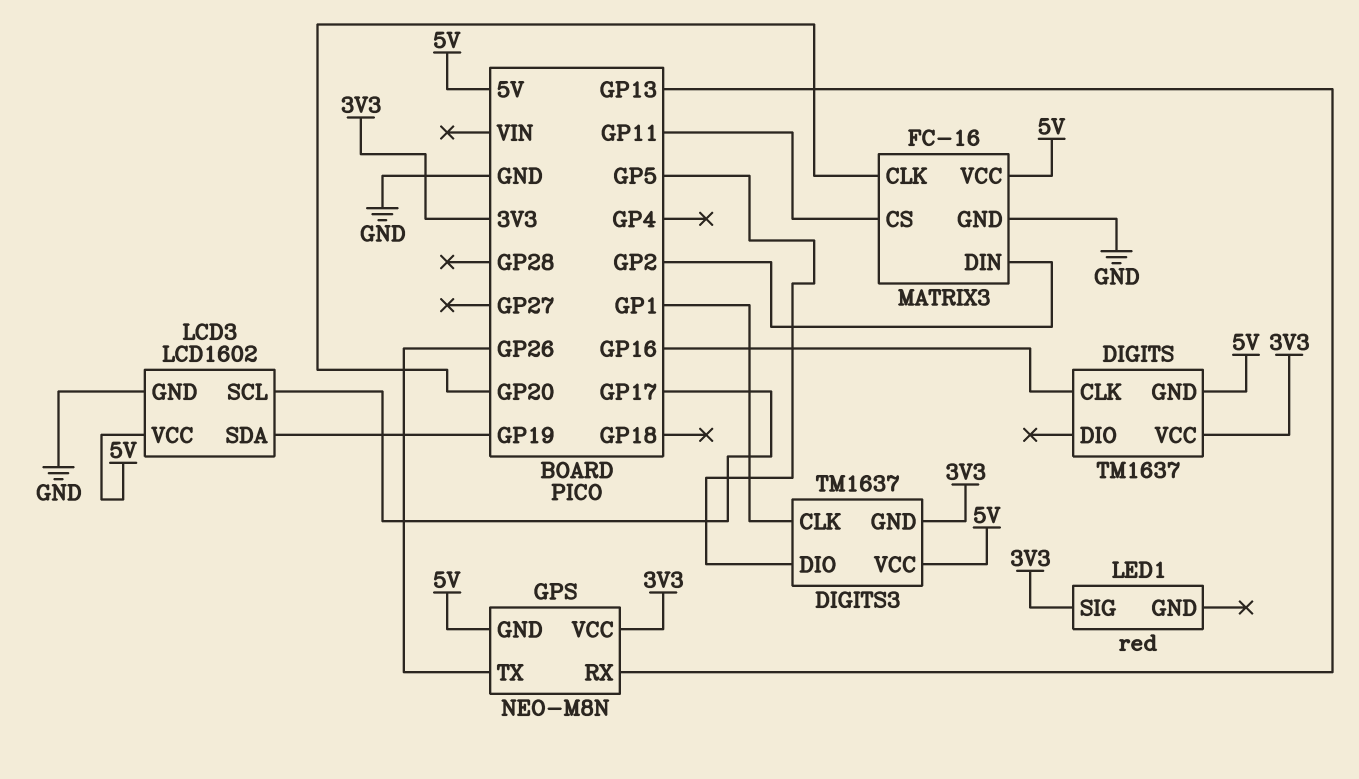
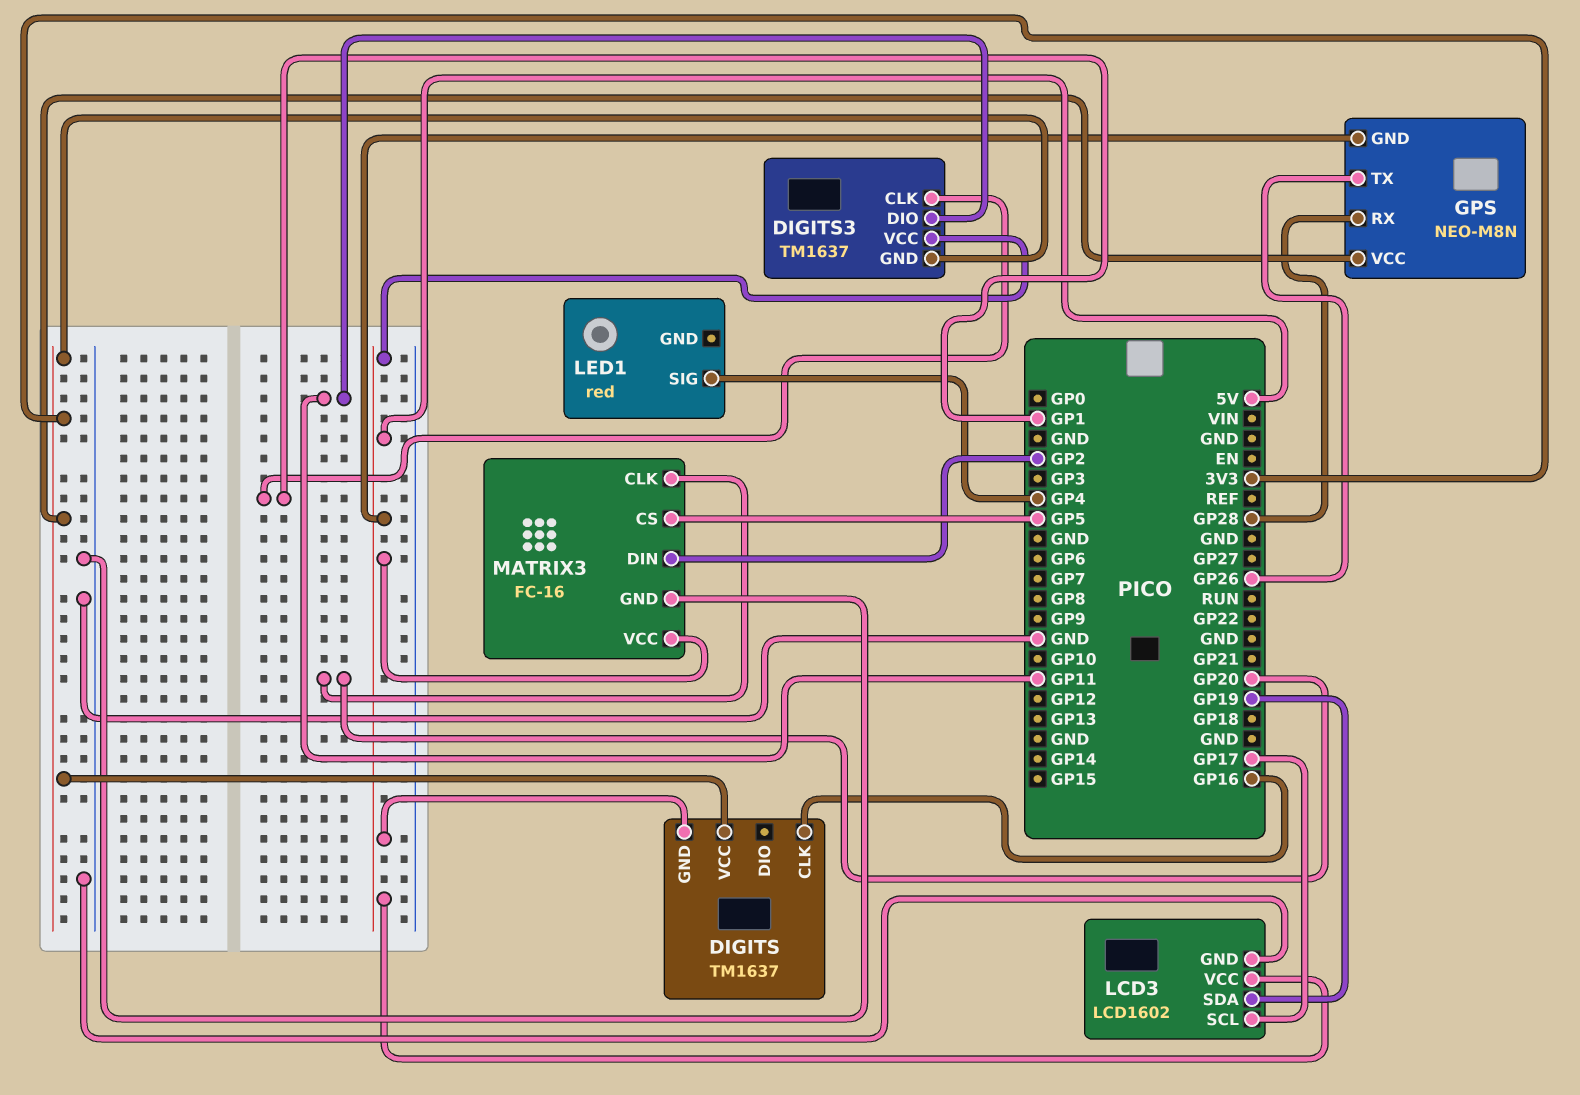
DIGITS3 pin DIO: GP5 -> GP11
GPS pin RX: GP13 -> GP28
LED1 pin SIG: 3V3 -> GP4
MATRIX3 pin CS: GP11 -> GP5

